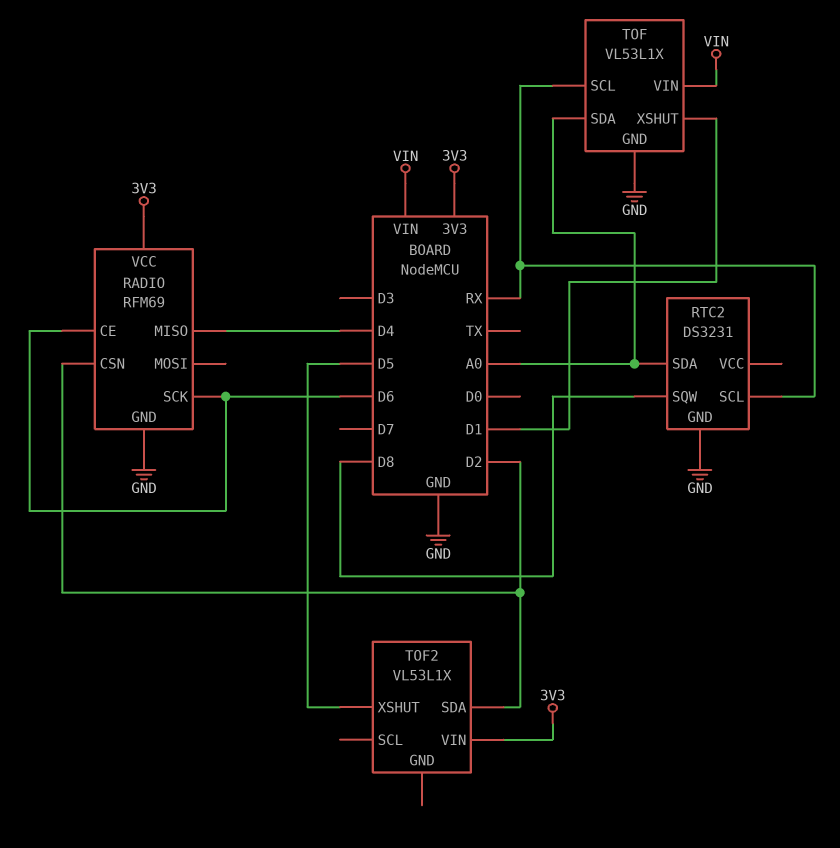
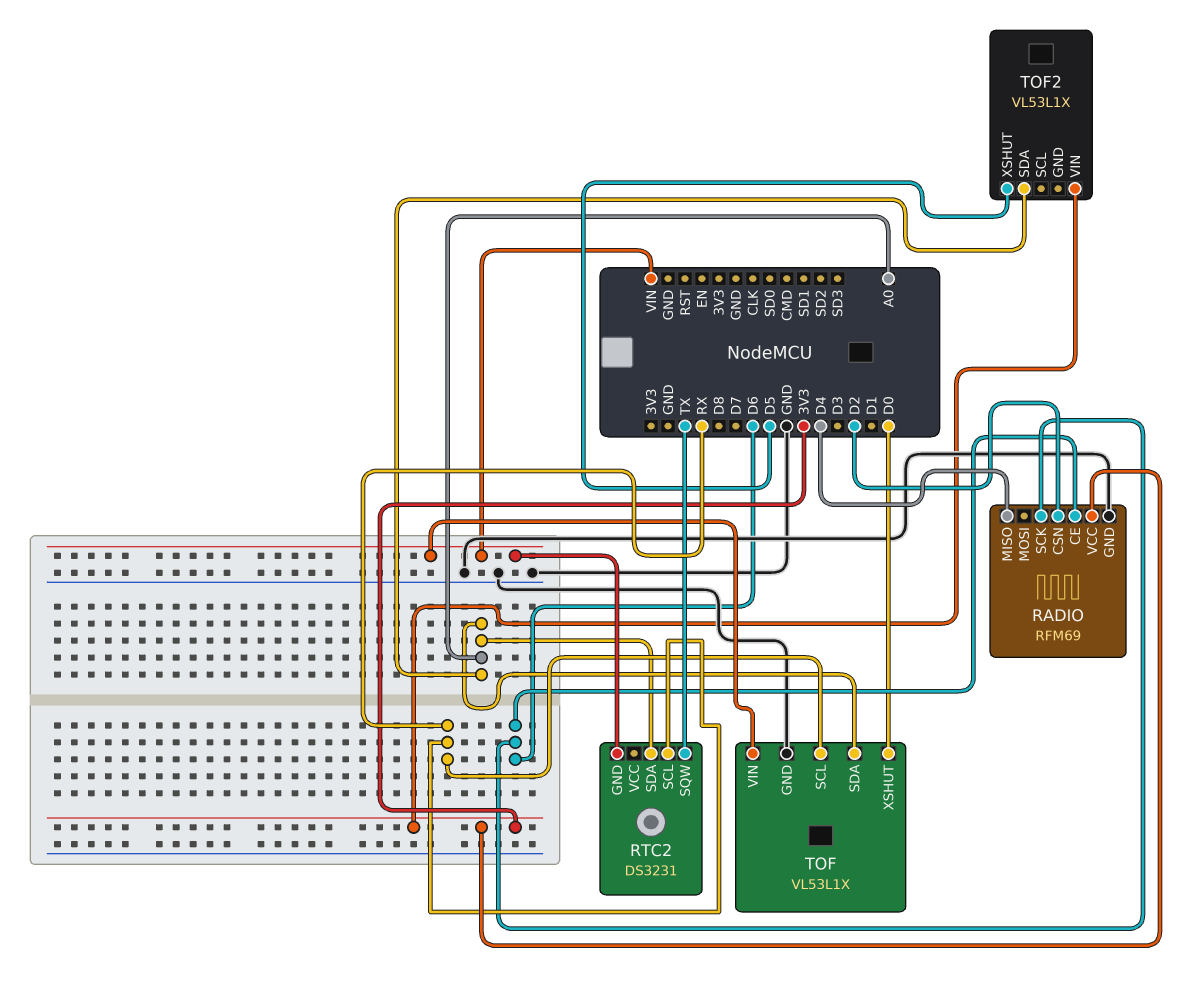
RTC2 pin GND: GND -> VIN
RTC2 pin SQW: D8 -> TX
TOF pin XSHUT: D1 -> D0
TOF2 pin SDA: D2 -> A0

